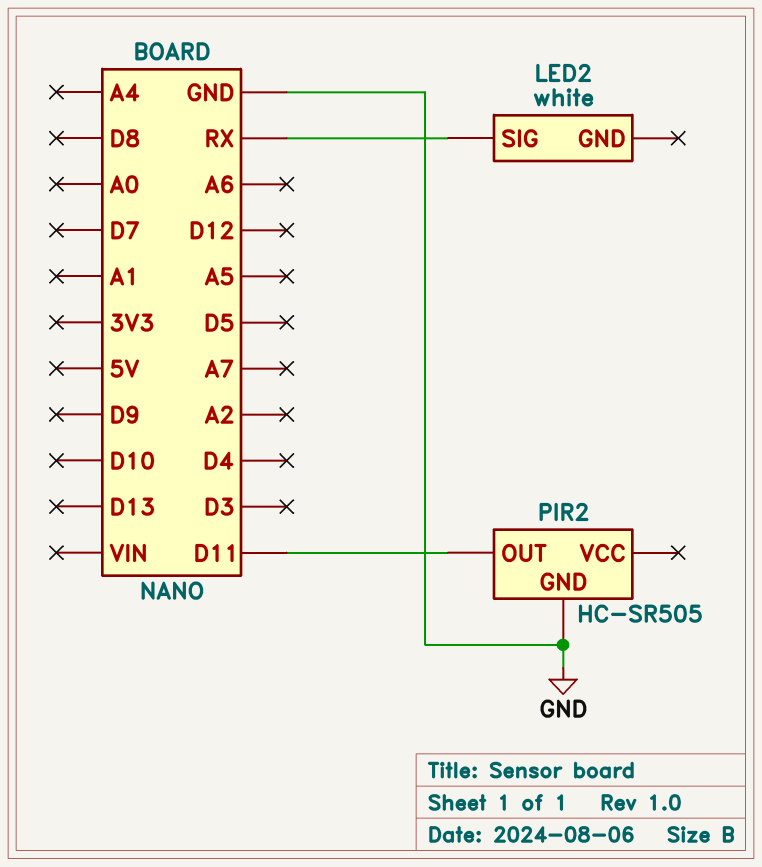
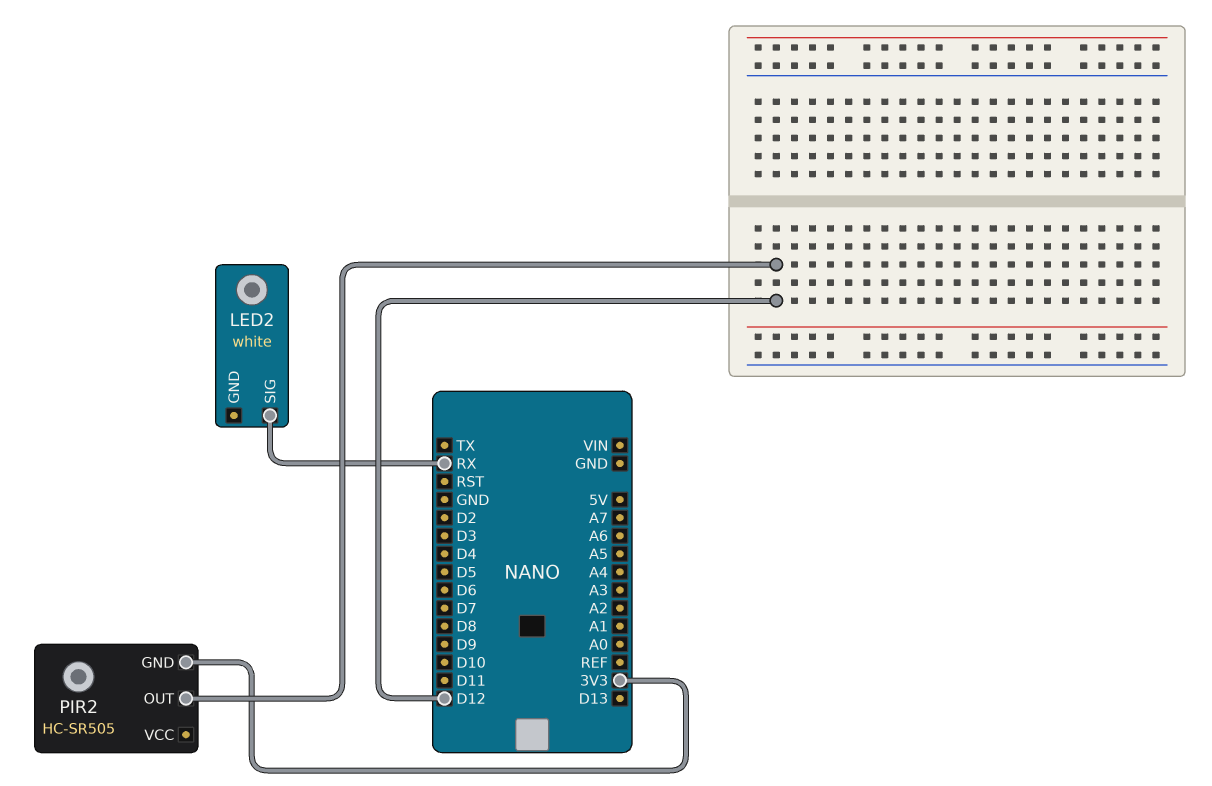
PIR2 pin GND: GND -> 3V3
PIR2 pin OUT: D11 -> D12

